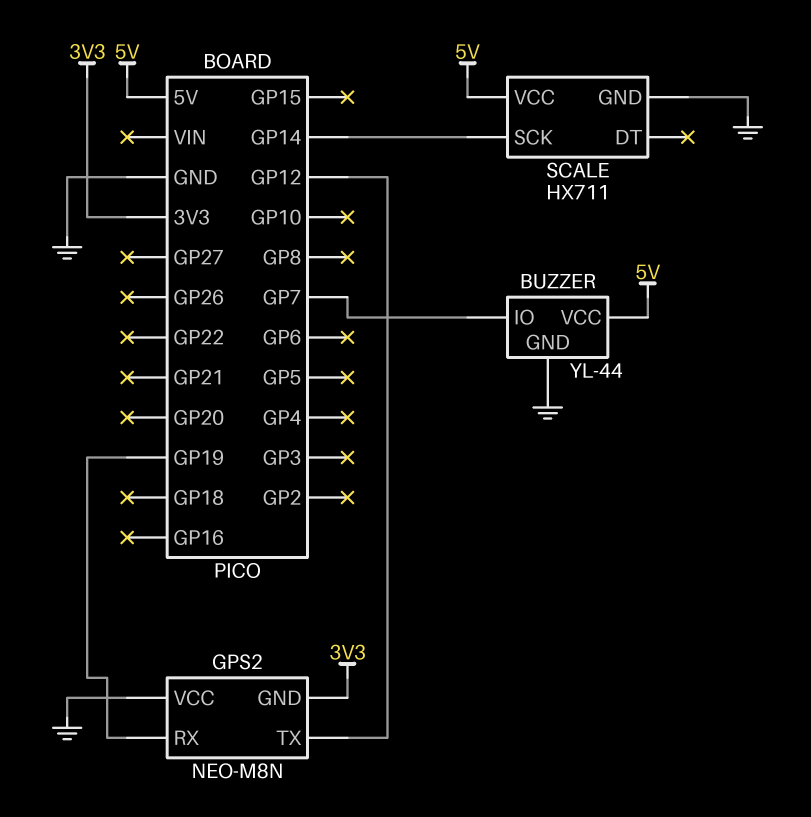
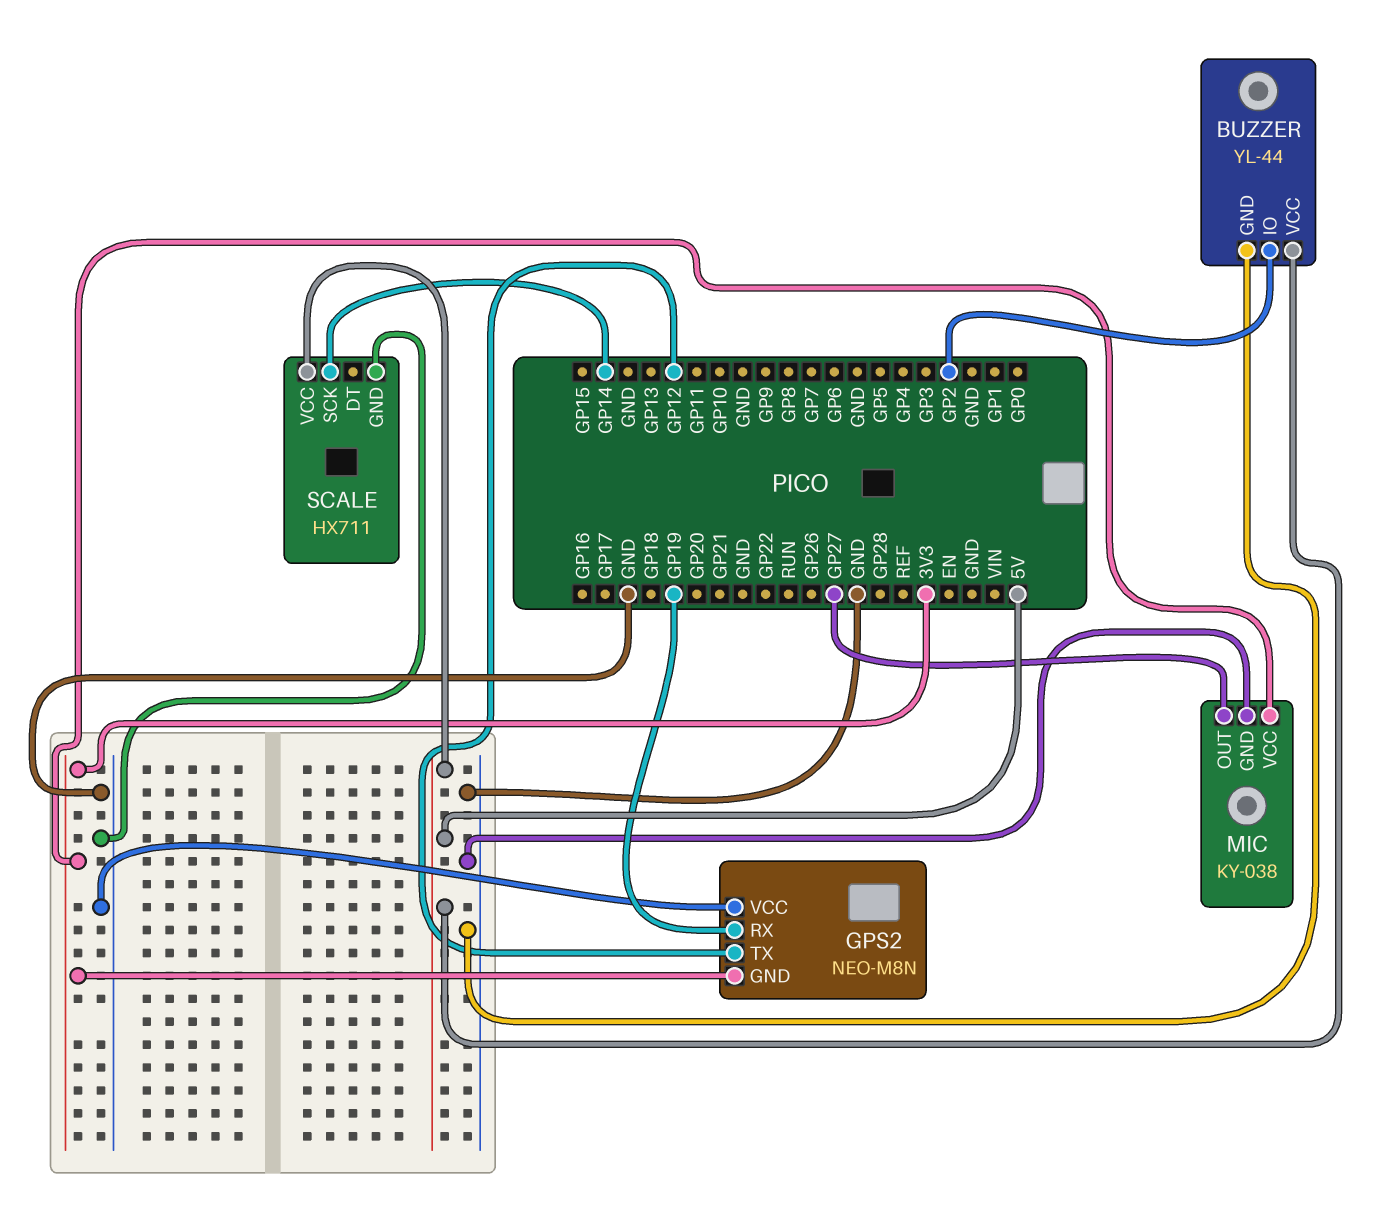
BUZZER pin IO: GP7 -> GP2
MIC: none -> KY-038
MIC pin GND: none -> GND
MIC pin OUT: none -> GP27
MIC pin VCC: none -> 3V3

